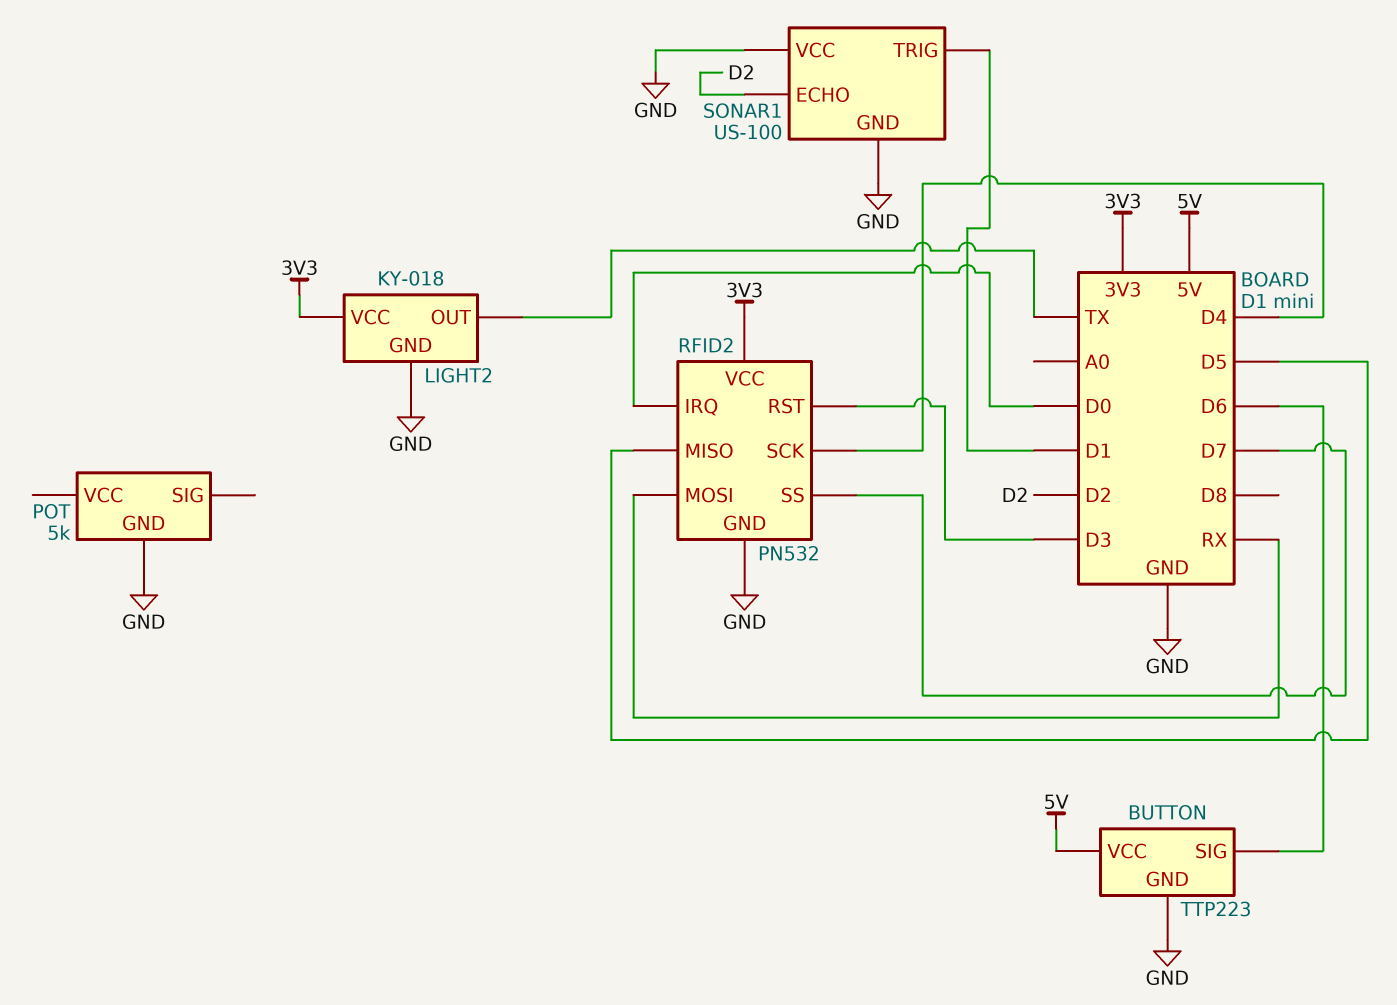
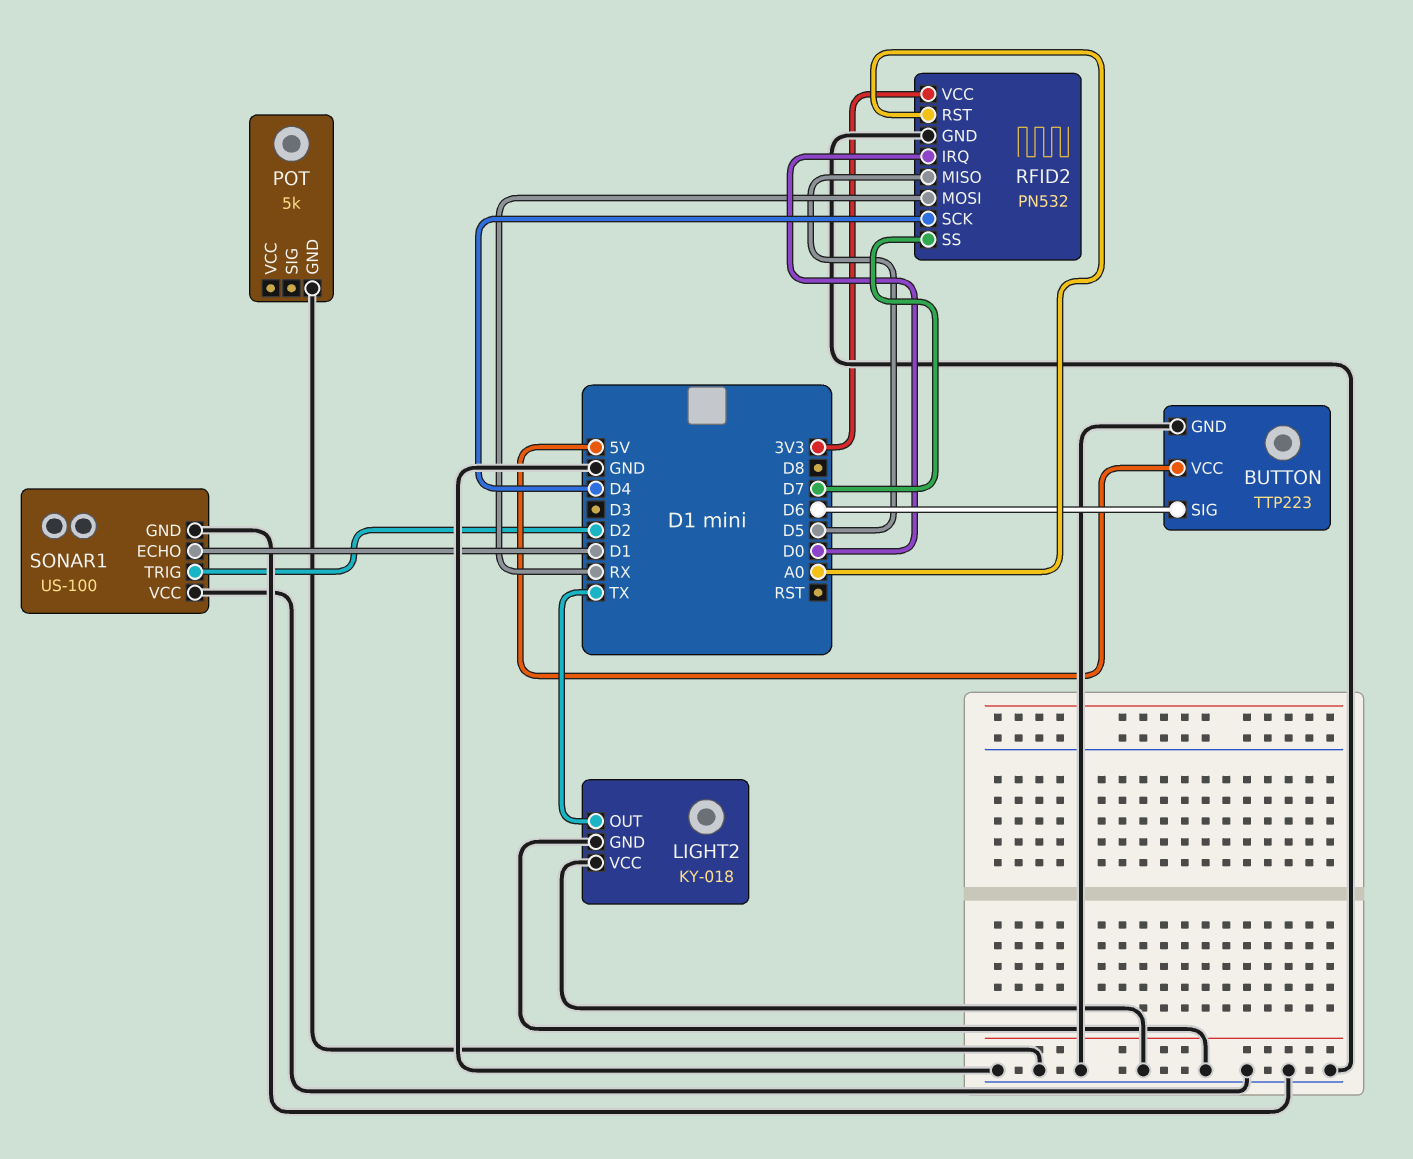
LIGHT2 pin VCC: 3V3 -> GND
RFID2 pin RST: D3 -> A0
SONAR1 pin ECHO: D2 -> D1
SONAR1 pin TRIG: D1 -> D2

